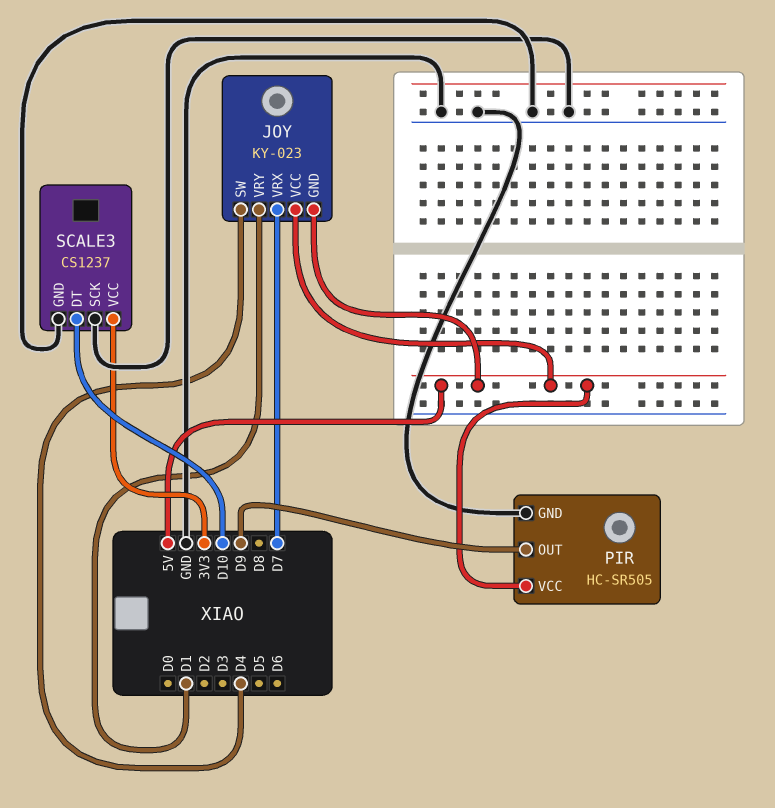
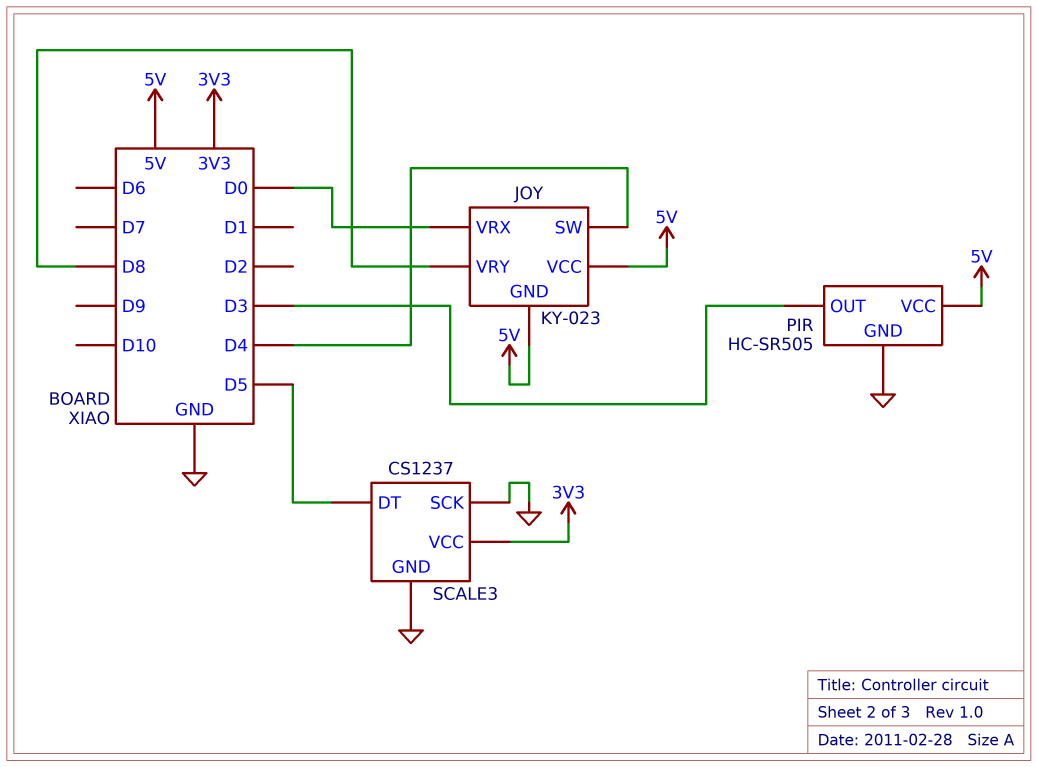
JOY pin VRX: D7 -> D0
JOY pin VRY: D1 -> D8
PIR pin OUT: D9 -> D3
SCALE3 pin DT: D10 -> D5

